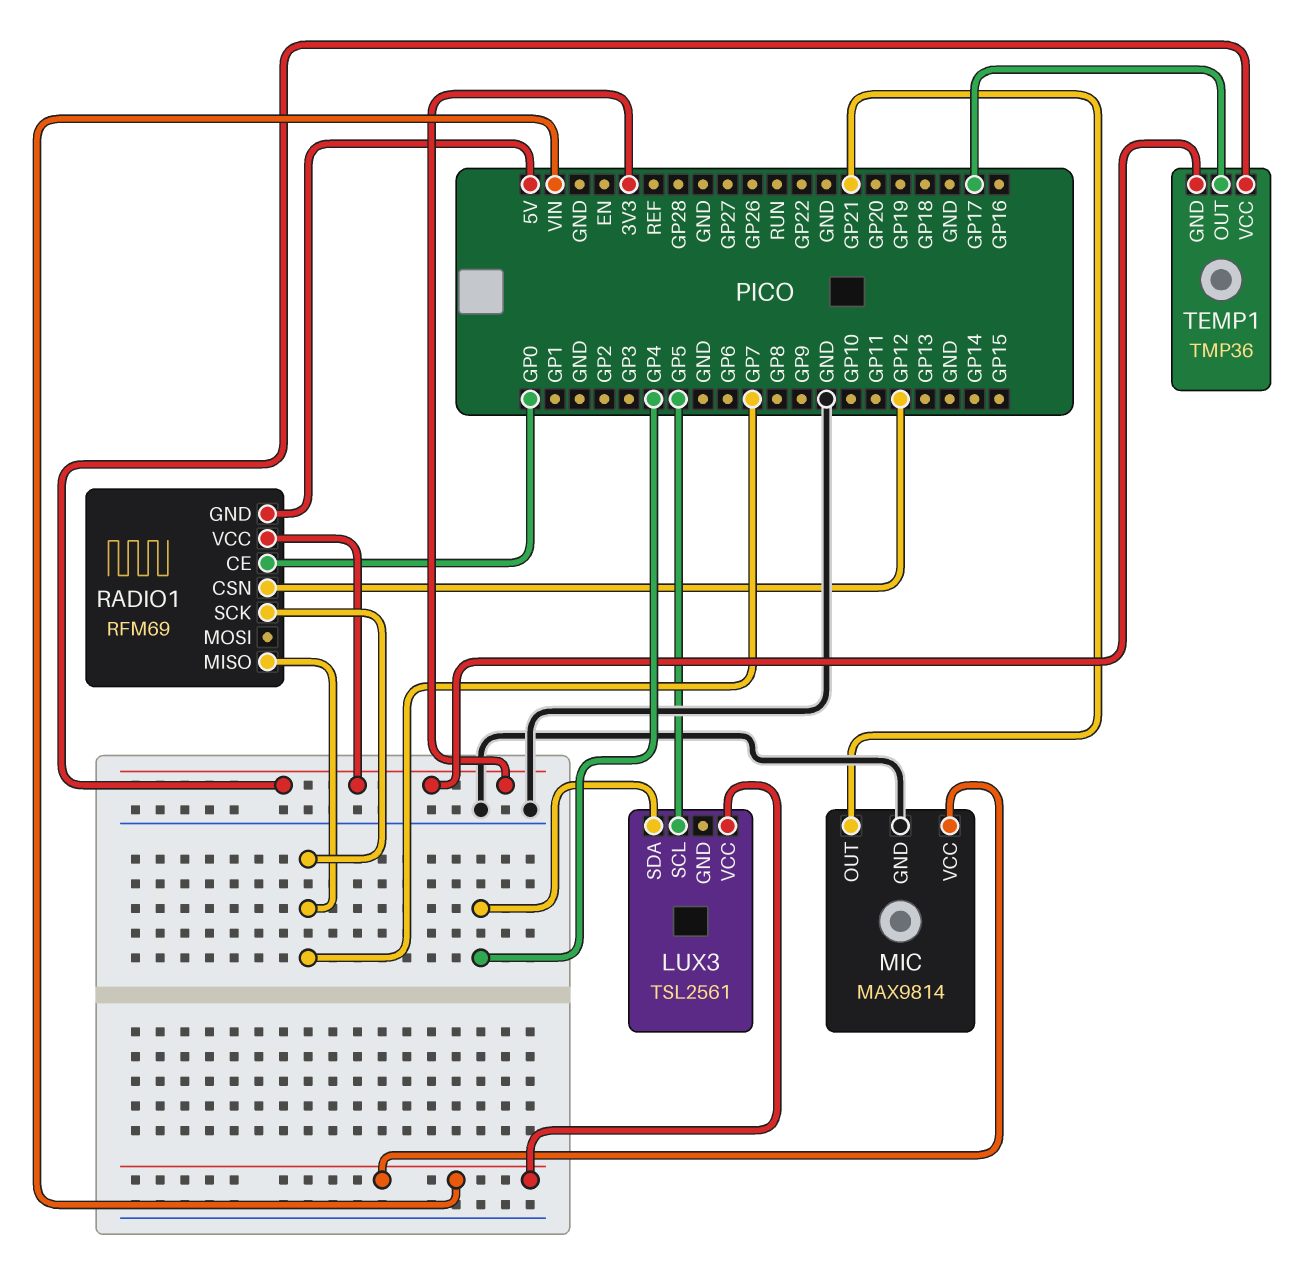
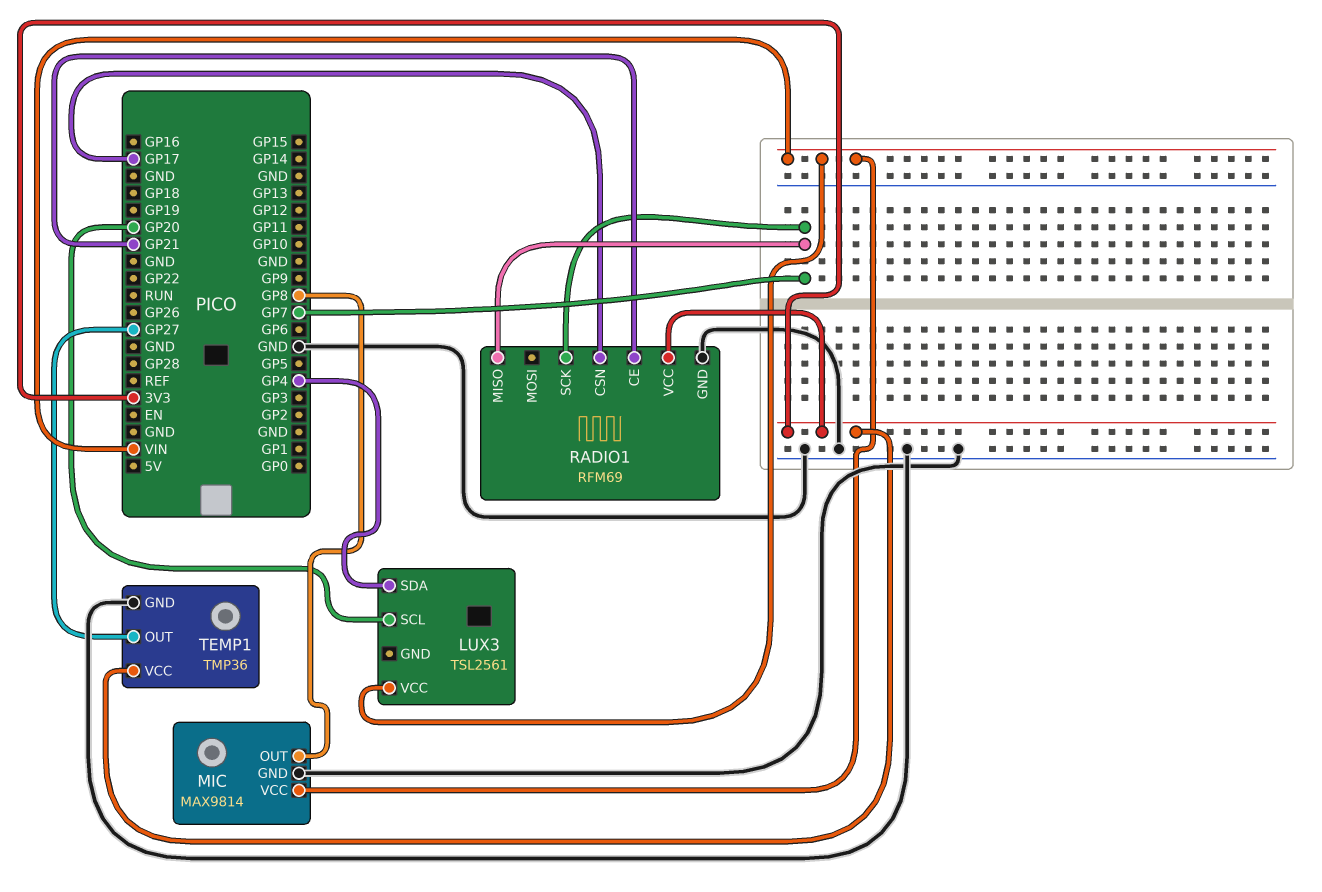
LUX3 pin SCL: GP5 -> GP20
MIC pin OUT: GP21 -> GP8
RADIO1 pin CE: GP0 -> GP21
RADIO1 pin CSN: GP12 -> GP17
RADIO1 pin GND: 5V -> GND
TEMP1 pin GND: 3V3 -> GND
TEMP1 pin OUT: GP17 -> GP27

